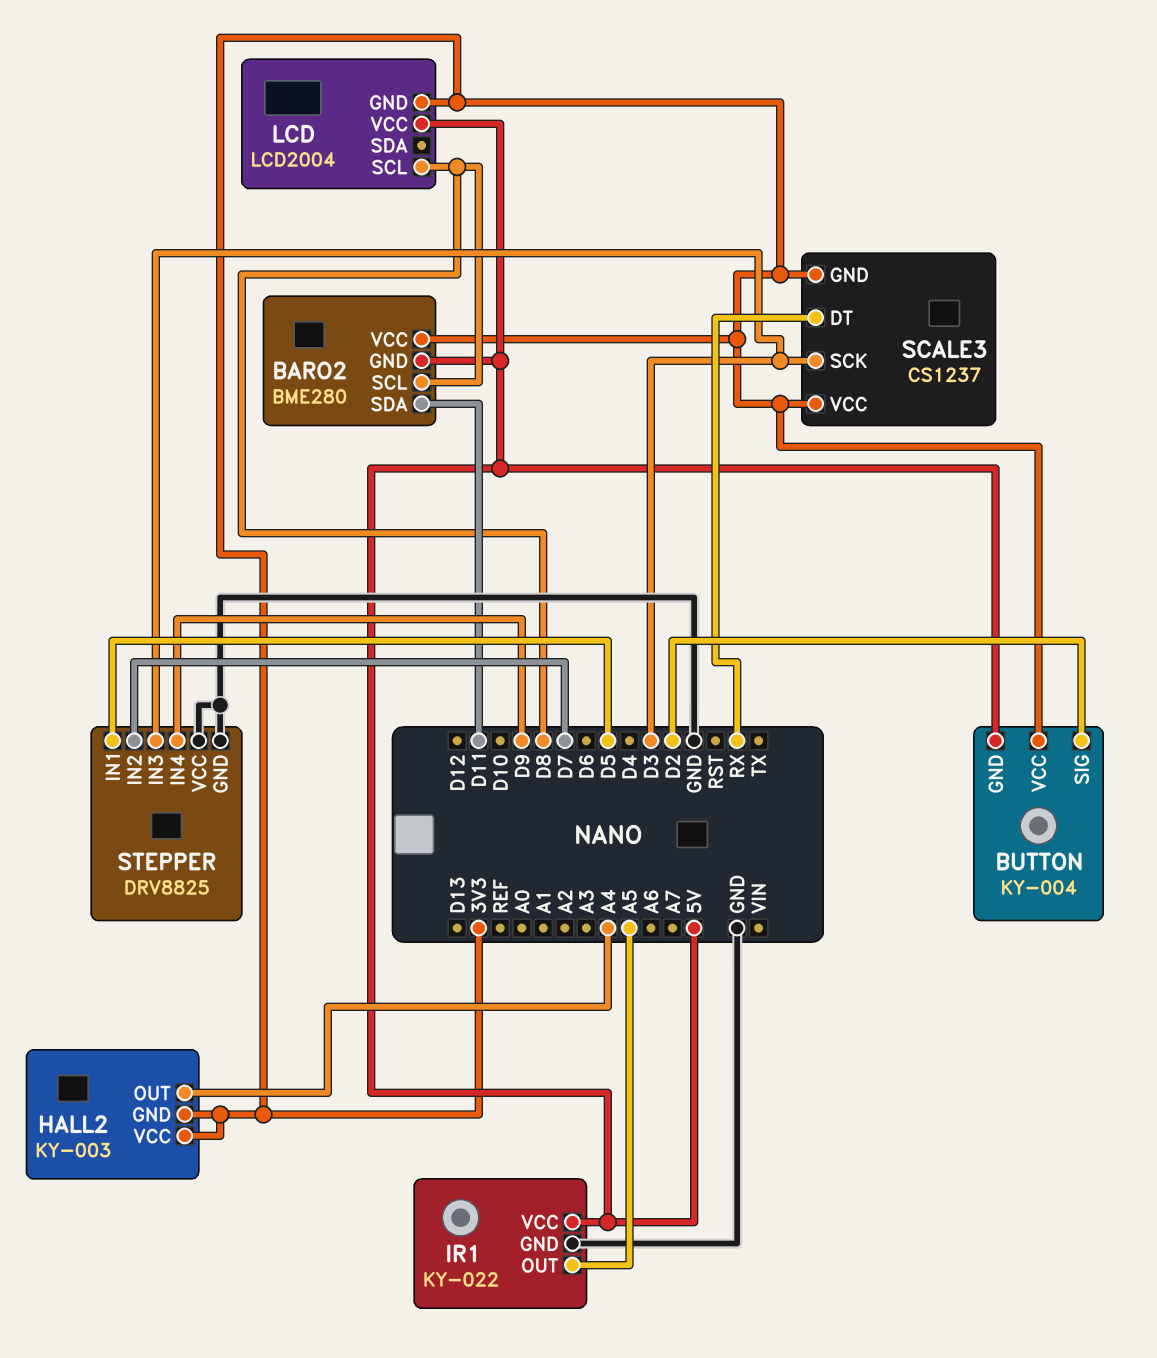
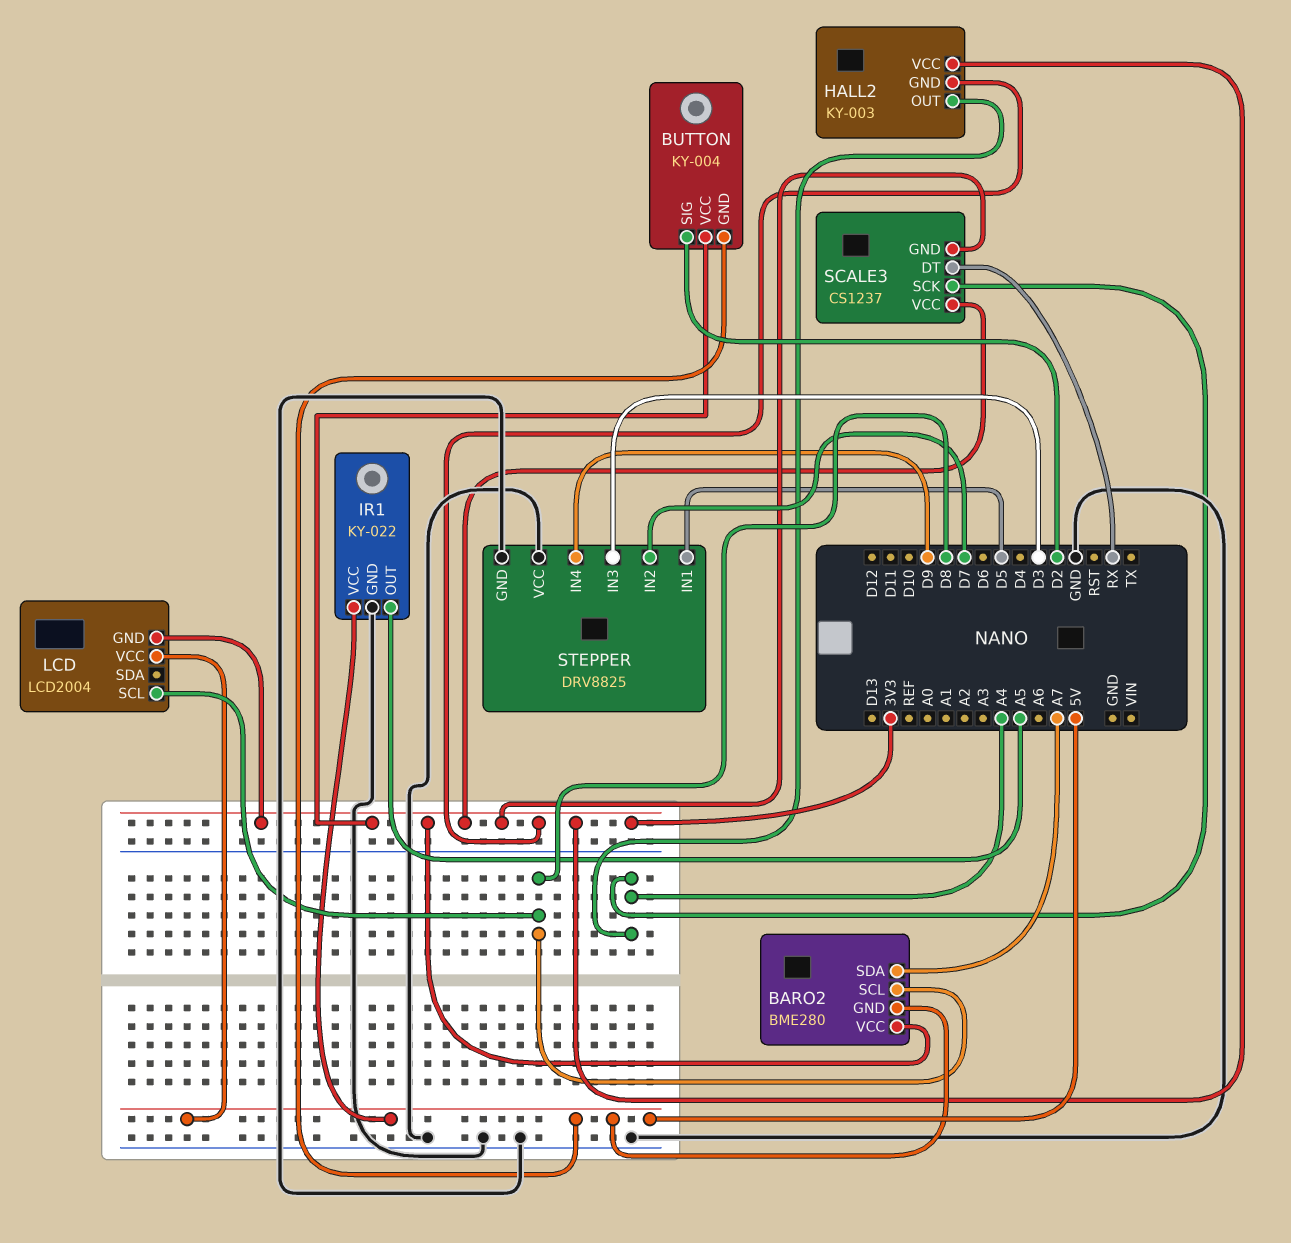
BARO2 pin SDA: D11 -> A7
SCALE3 pin SCK: D3 -> A4

